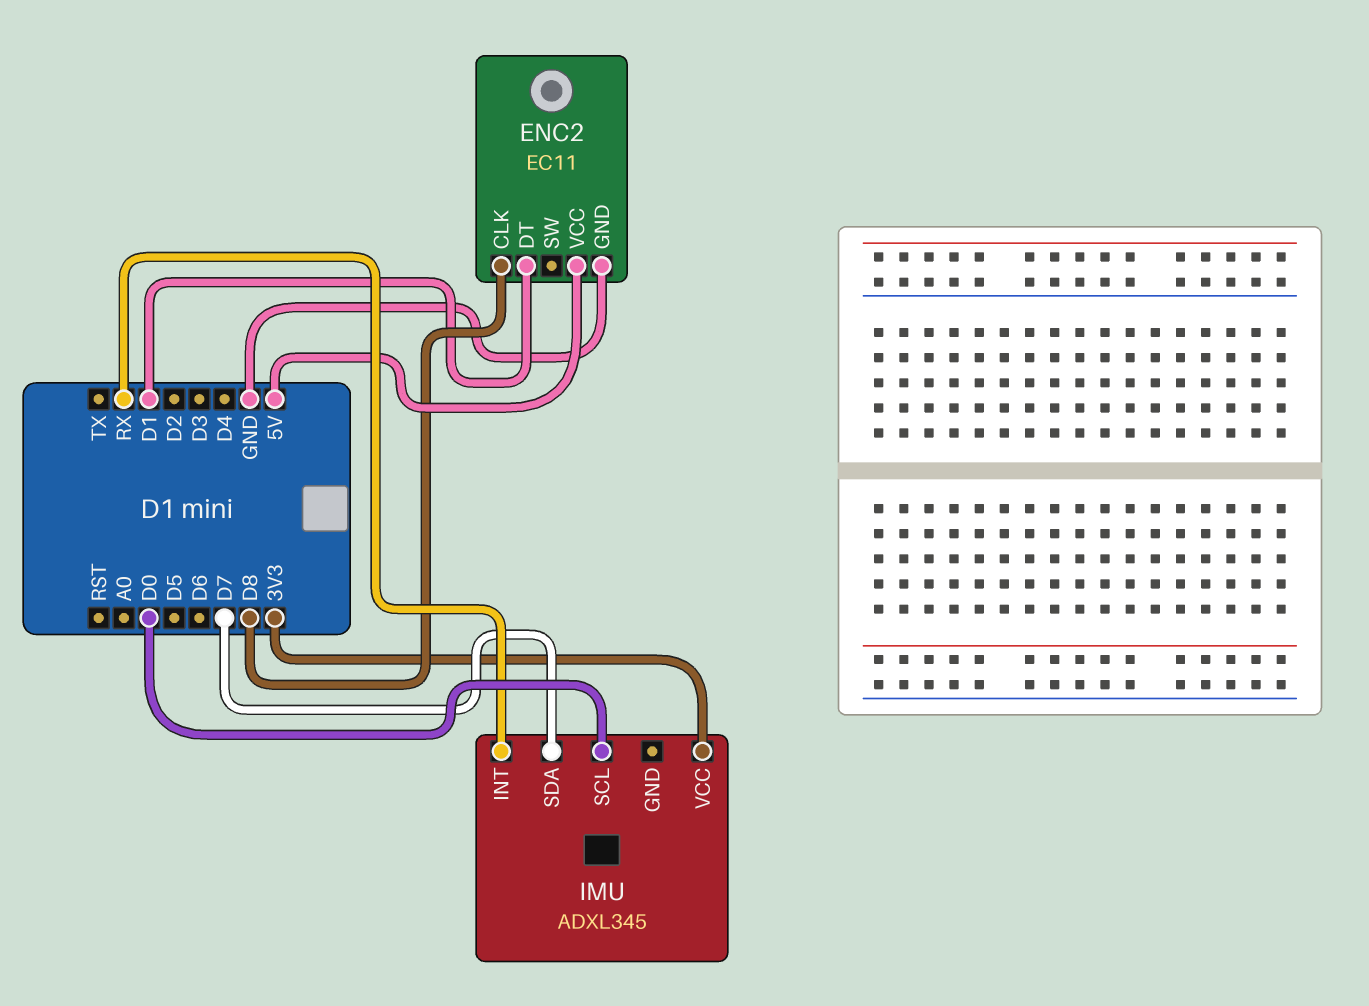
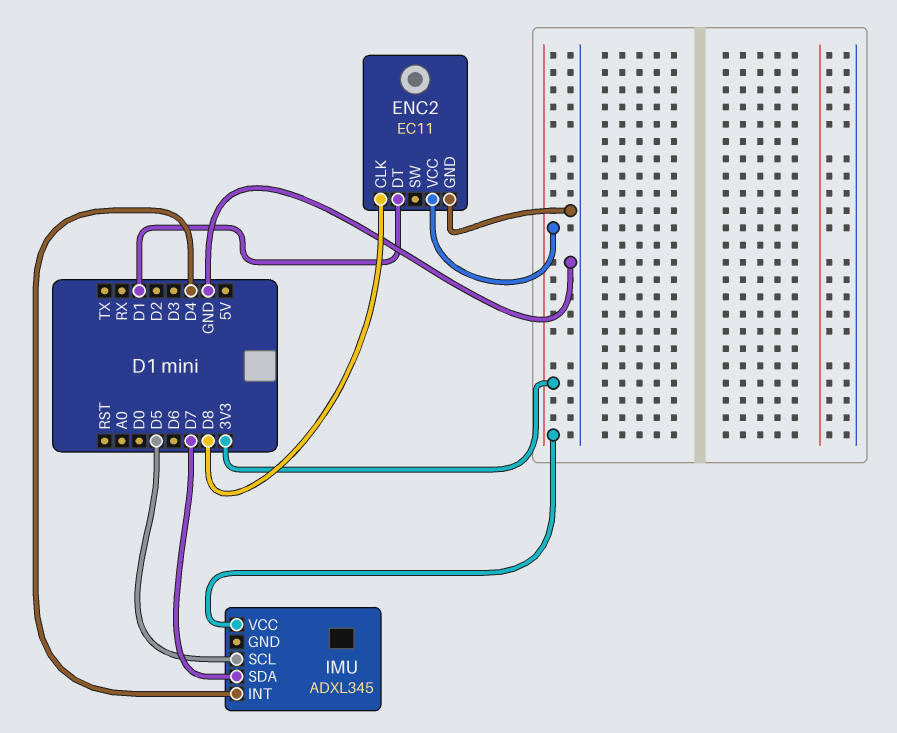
ENC2 pin VCC: 5V -> 3V3
IMU pin INT: RX -> D4
IMU pin SCL: D0 -> D5

